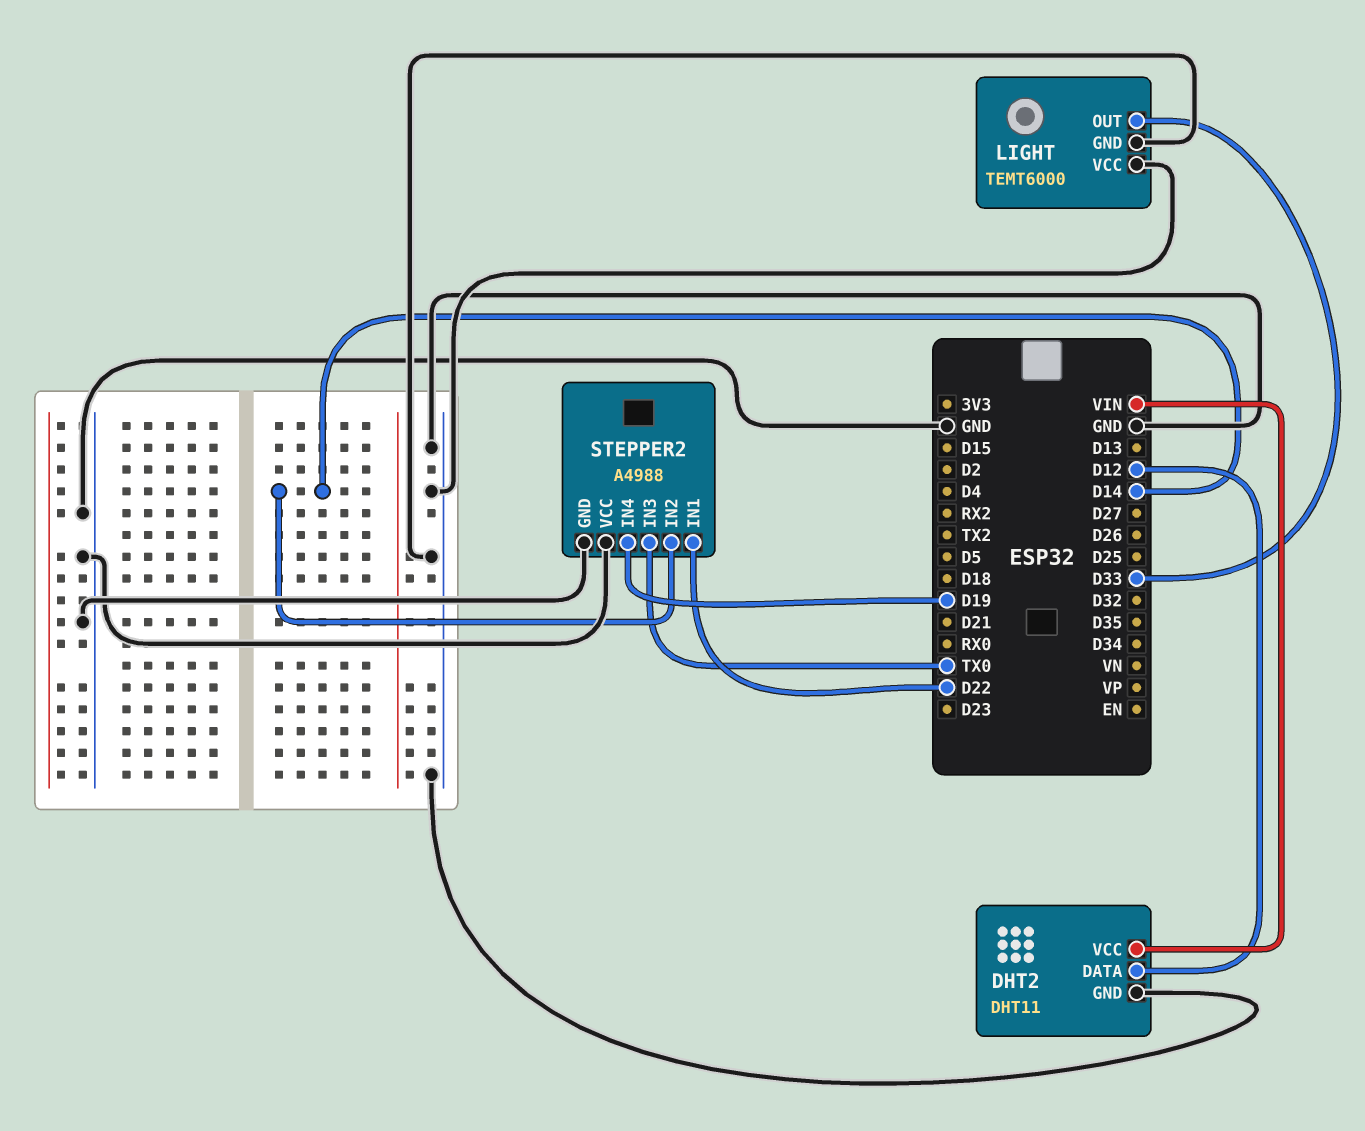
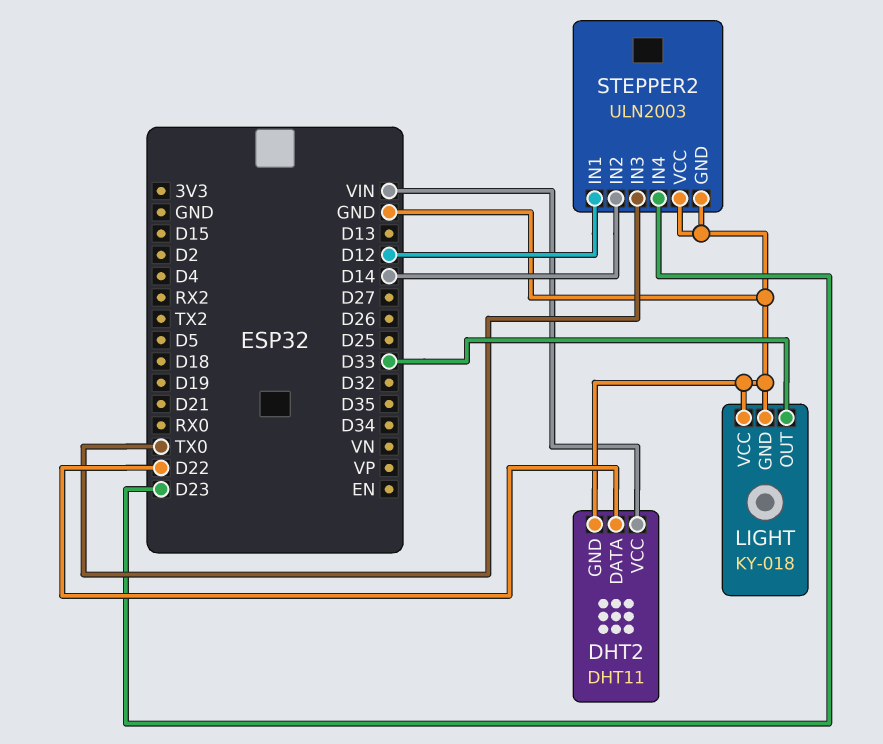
DHT2 pin DATA: D12 -> D22
LIGHT: TEMT6000 -> KY-018
STEPPER2: A4988 -> ULN2003
STEPPER2 pin IN1: D22 -> D12
STEPPER2 pin IN4: D19 -> D23

